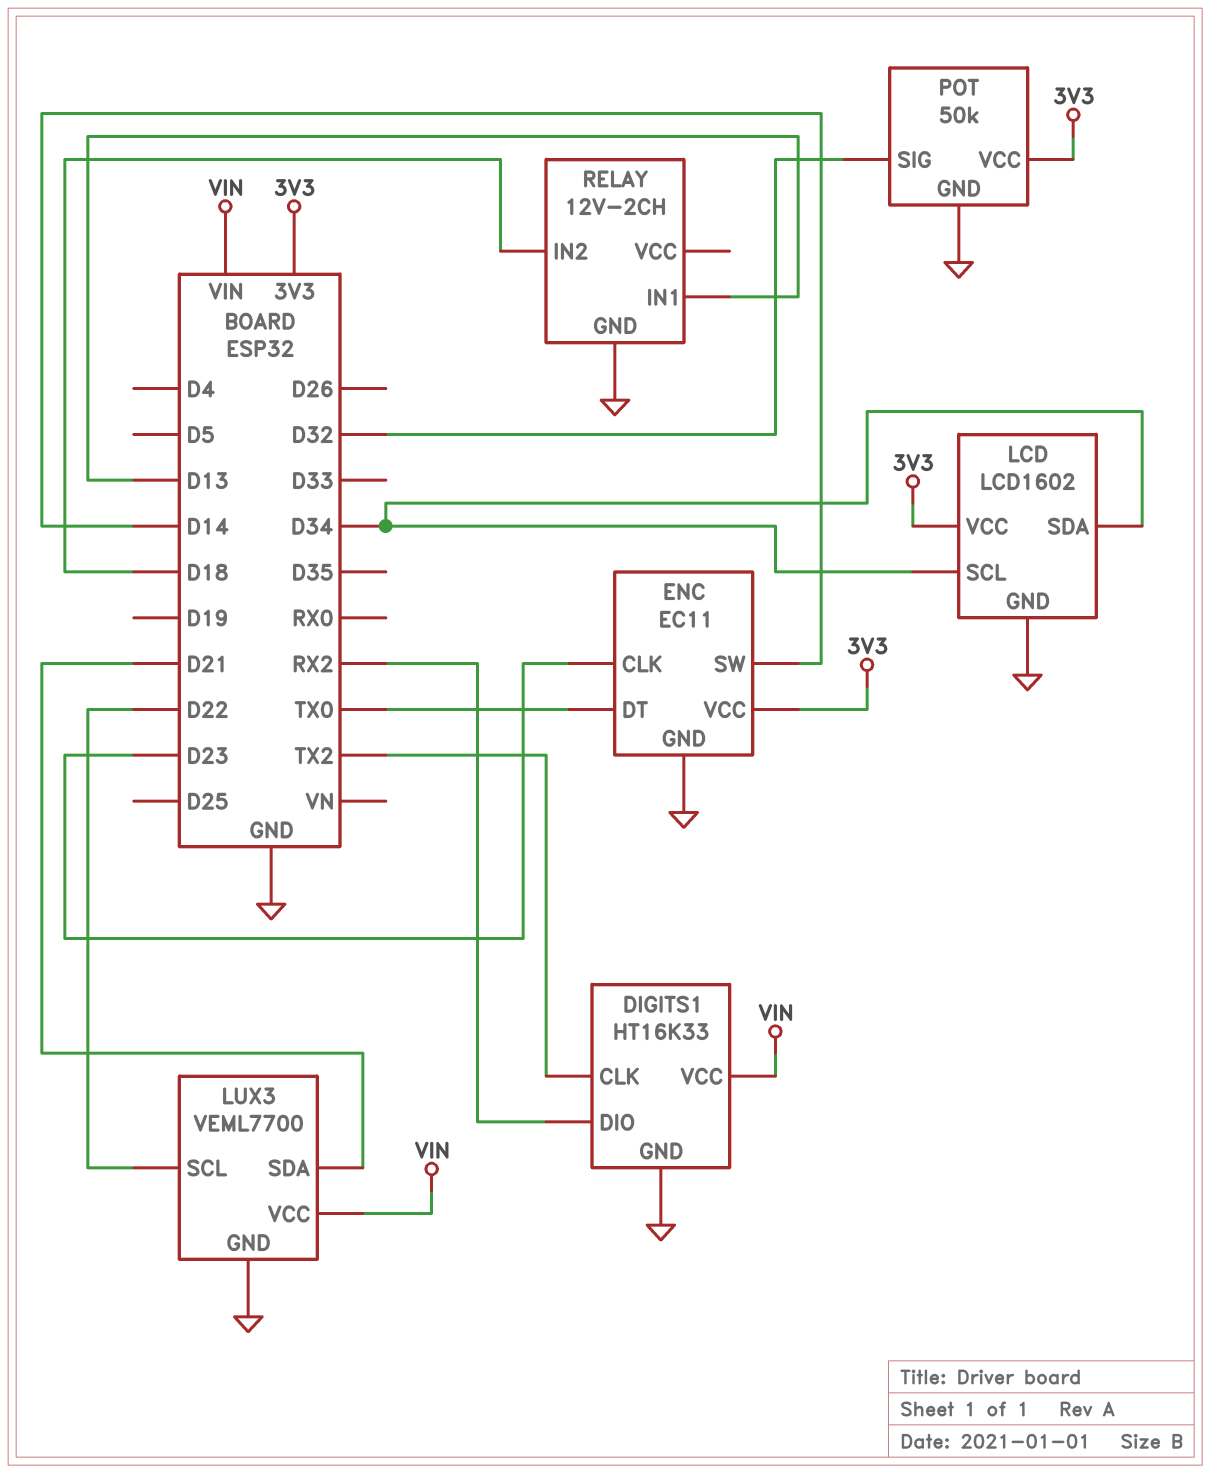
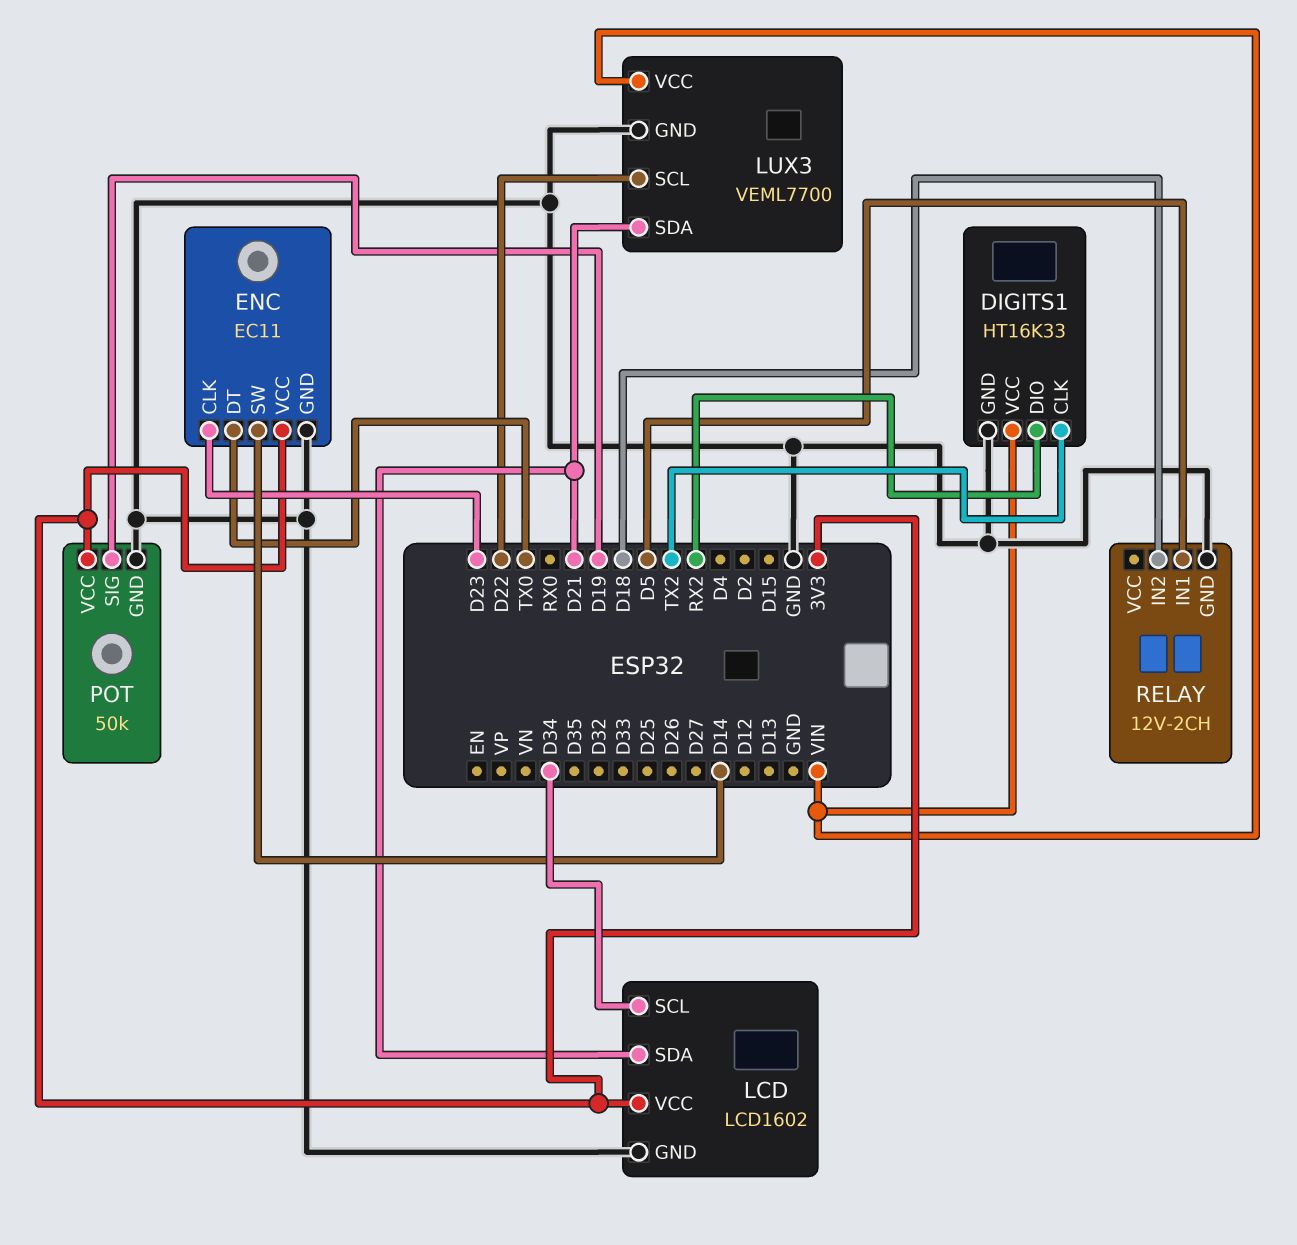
LCD pin SDA: D34 -> D21
POT pin SIG: D32 -> D19
RELAY pin IN1: D13 -> D5

